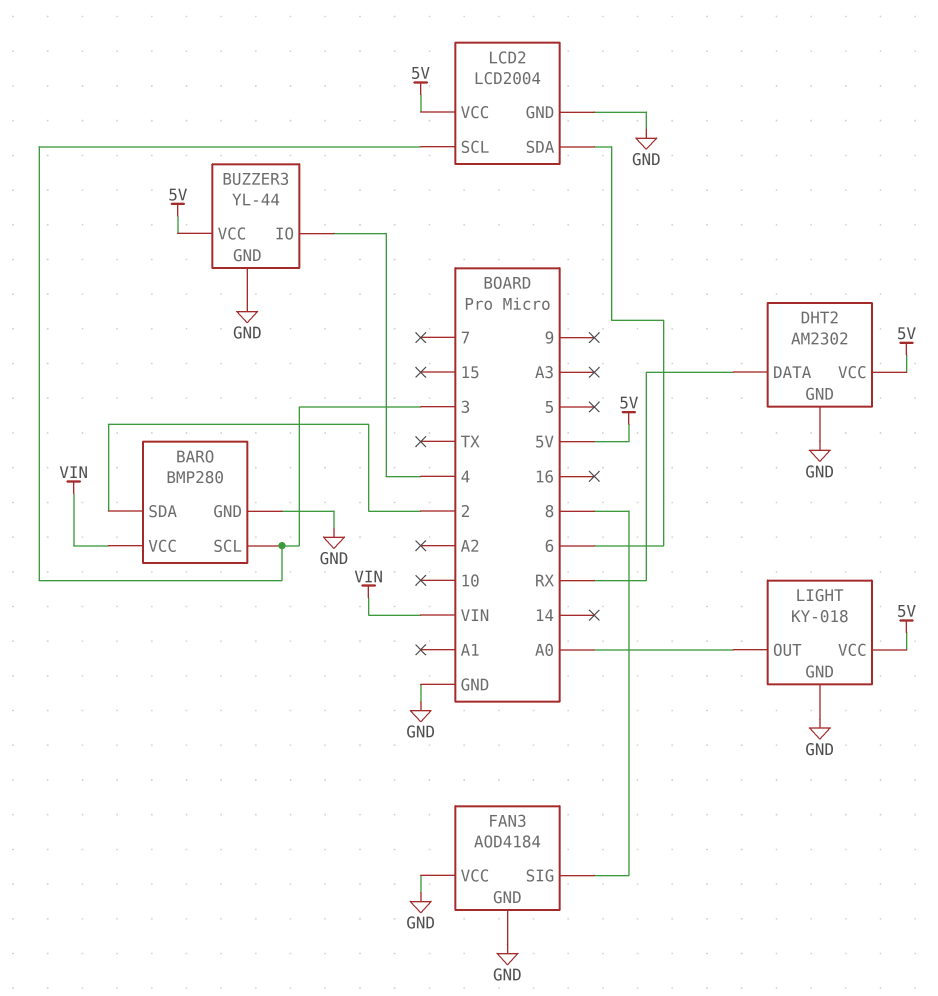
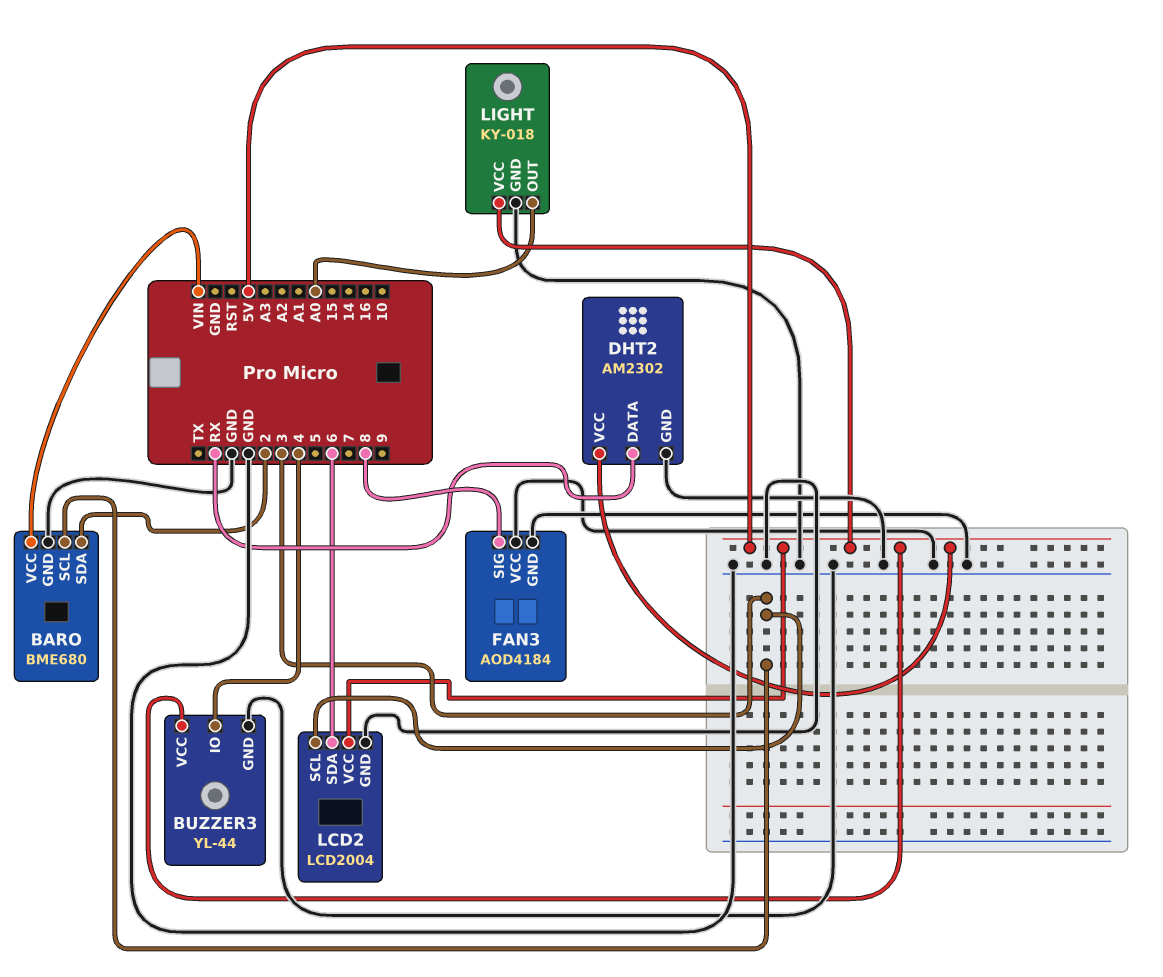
BARO: BMP280 -> BME680

